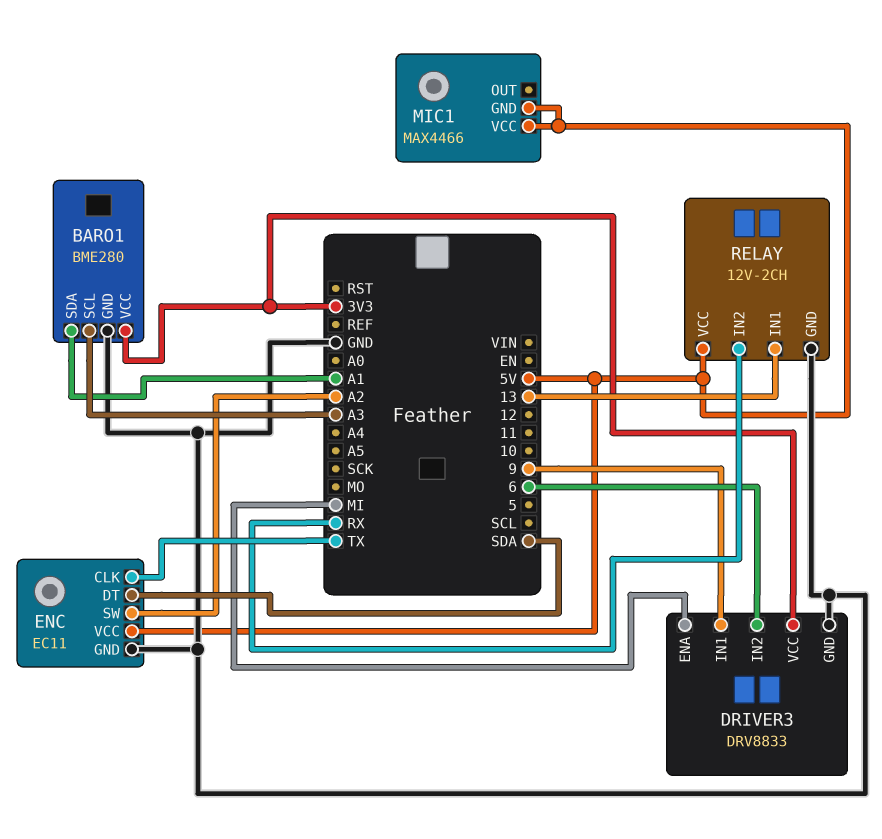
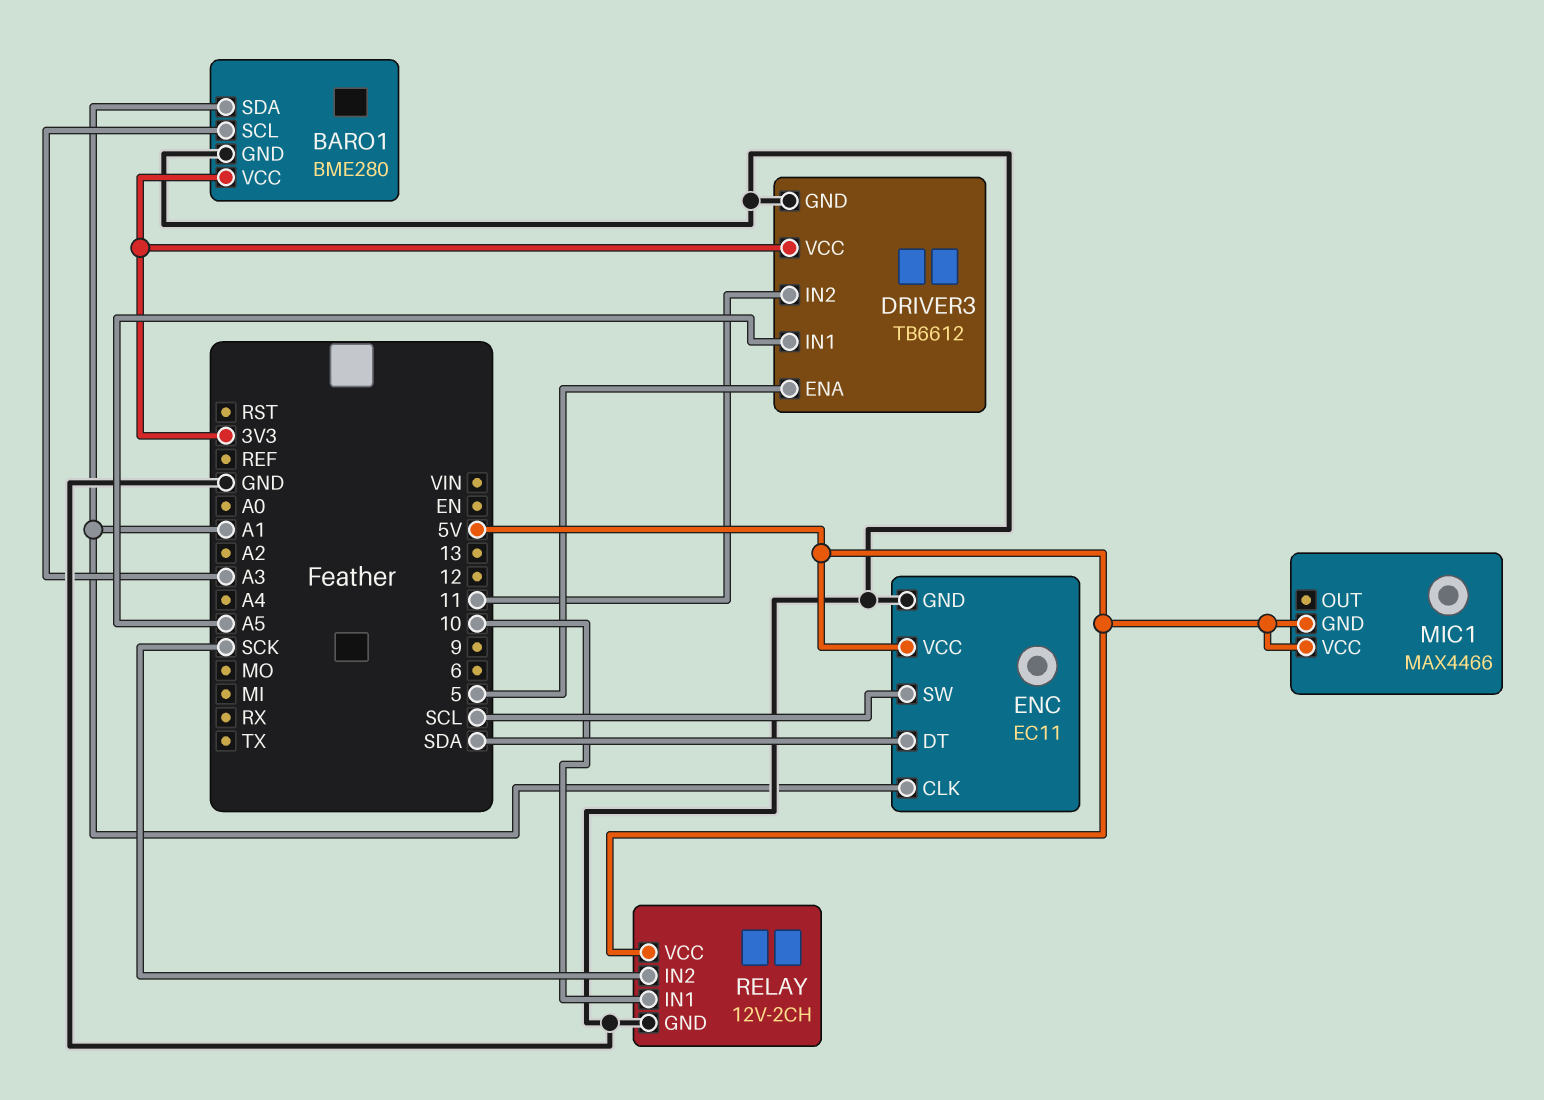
DRIVER3: DRV8833 -> TB6612
DRIVER3 pin ENA: MI -> 5
DRIVER3 pin IN1: 9 -> A5
DRIVER3 pin IN2: 6 -> 11
ENC pin CLK: TX -> A1
ENC pin SW: A2 -> SCL
RELAY pin IN1: 13 -> 10
RELAY pin IN2: RX -> SCK

